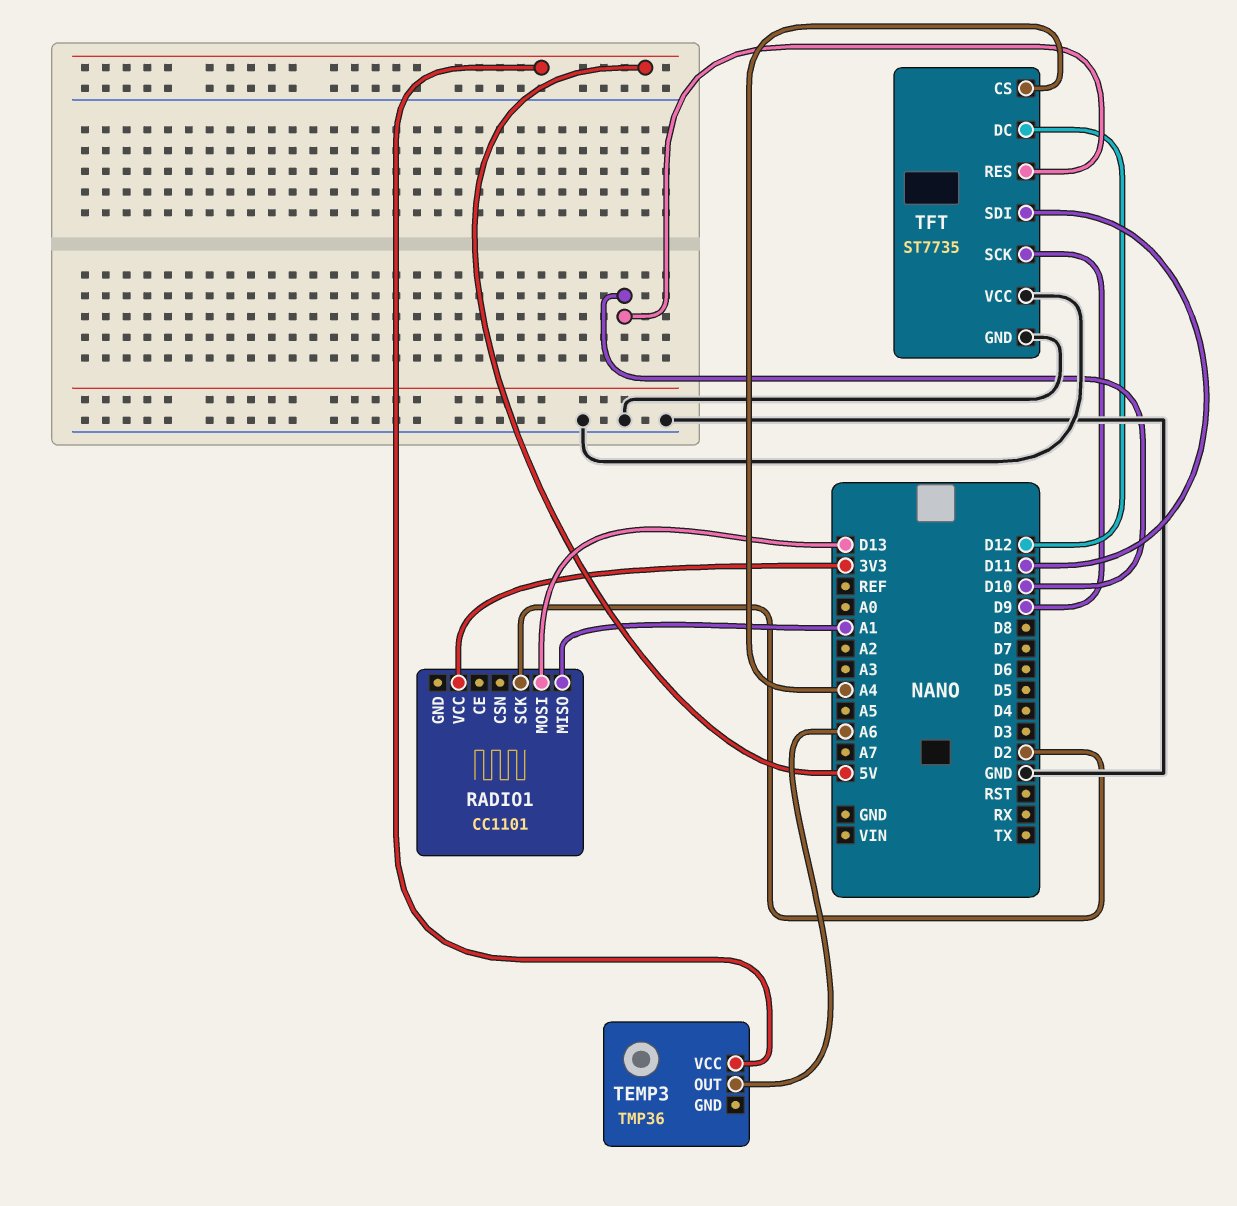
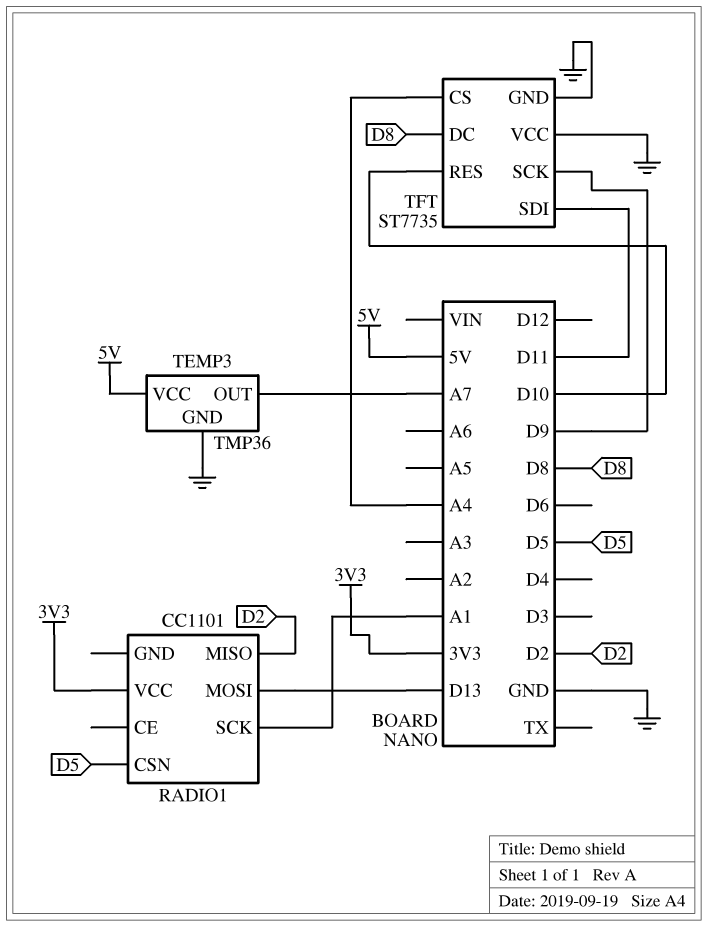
RADIO1 pin CSN: none -> D5
RADIO1 pin MISO: A1 -> D2
RADIO1 pin SCK: D2 -> A1
TEMP3 pin GND: none -> GND
TEMP3 pin OUT: A6 -> A7
TFT pin DC: D12 -> D8

